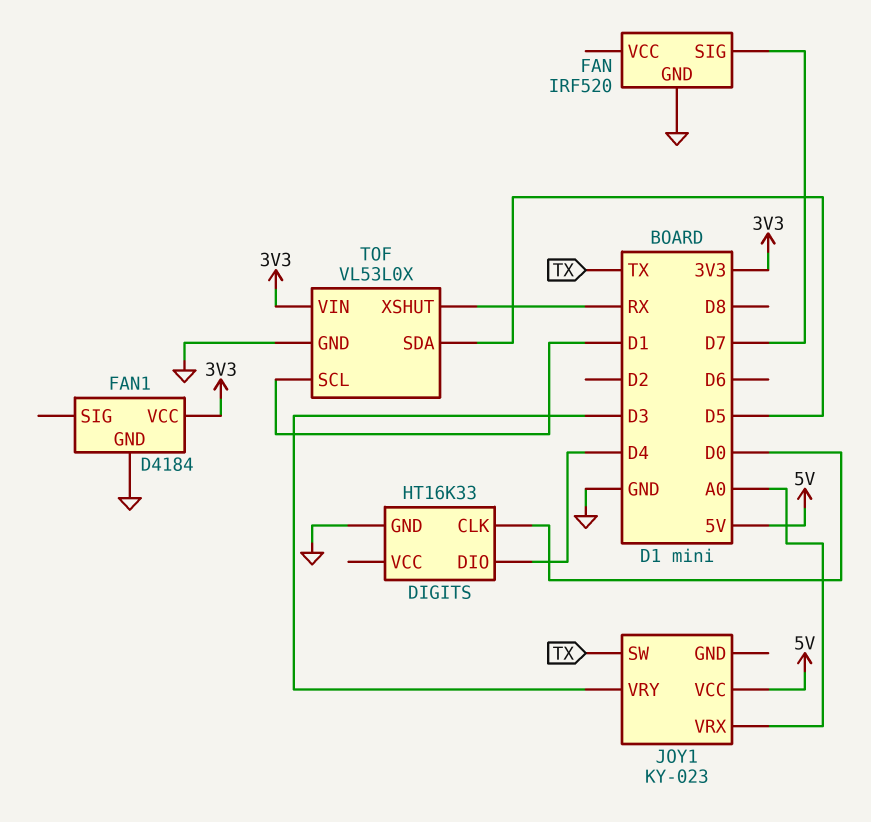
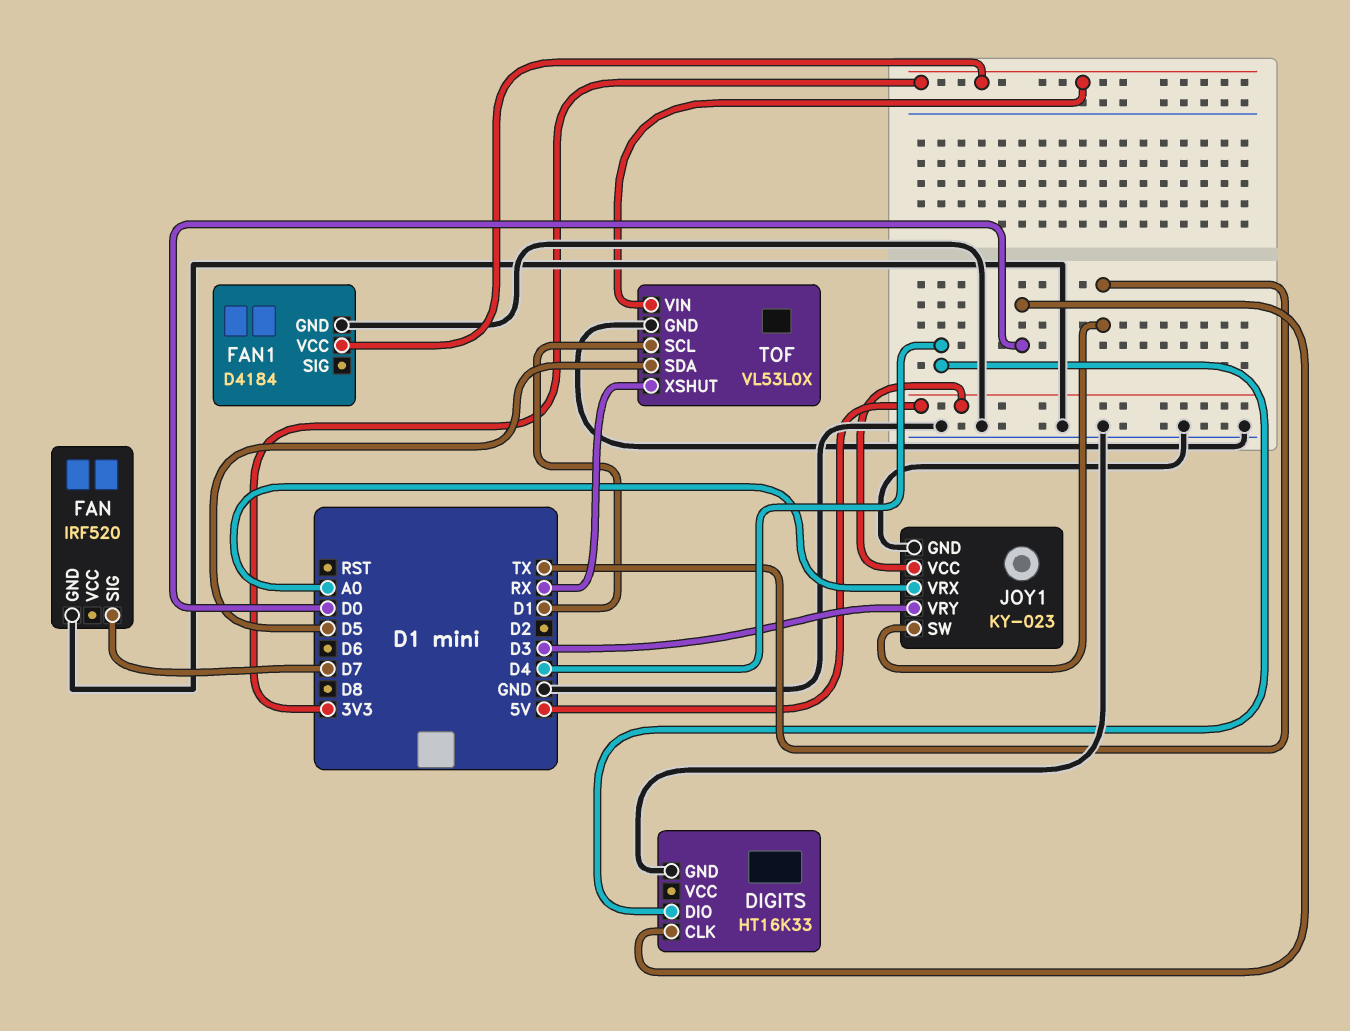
JOY1 pin GND: none -> GND

